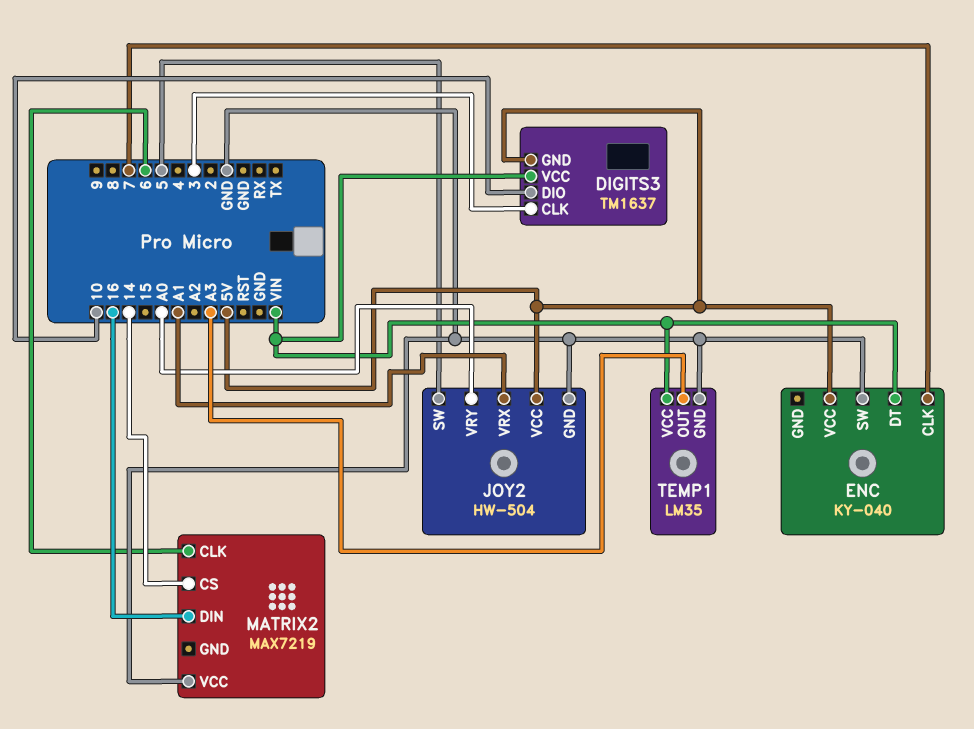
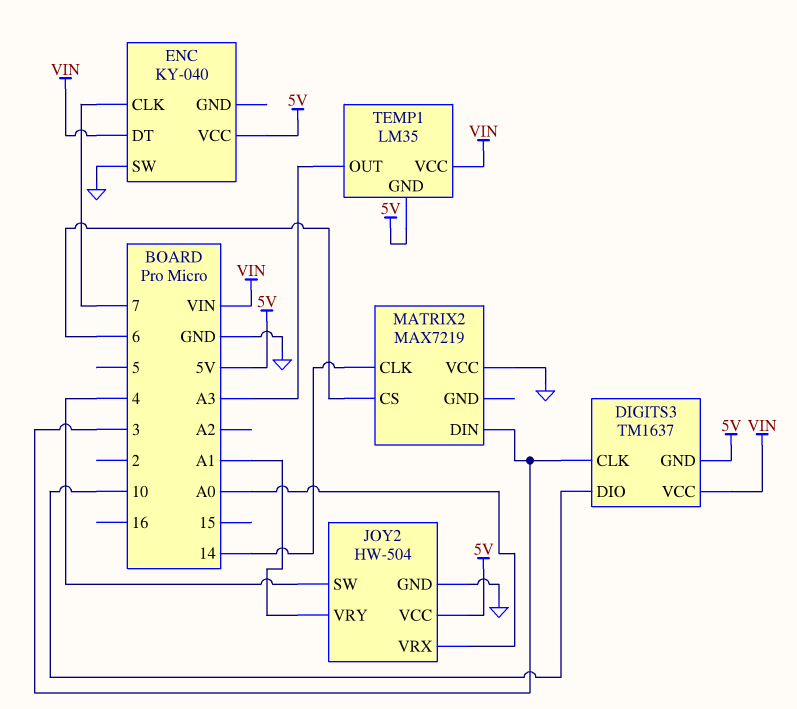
JOY2 pin SW: 5 -> 4
JOY2 pin VRX: A1 -> A0
JOY2 pin VRY: A0 -> A1
MATRIX2 pin CLK: 6 -> 14
MATRIX2 pin CS: 14 -> 6
MATRIX2 pin DIN: 16 -> 3
TEMP1 pin GND: GND -> 5V

